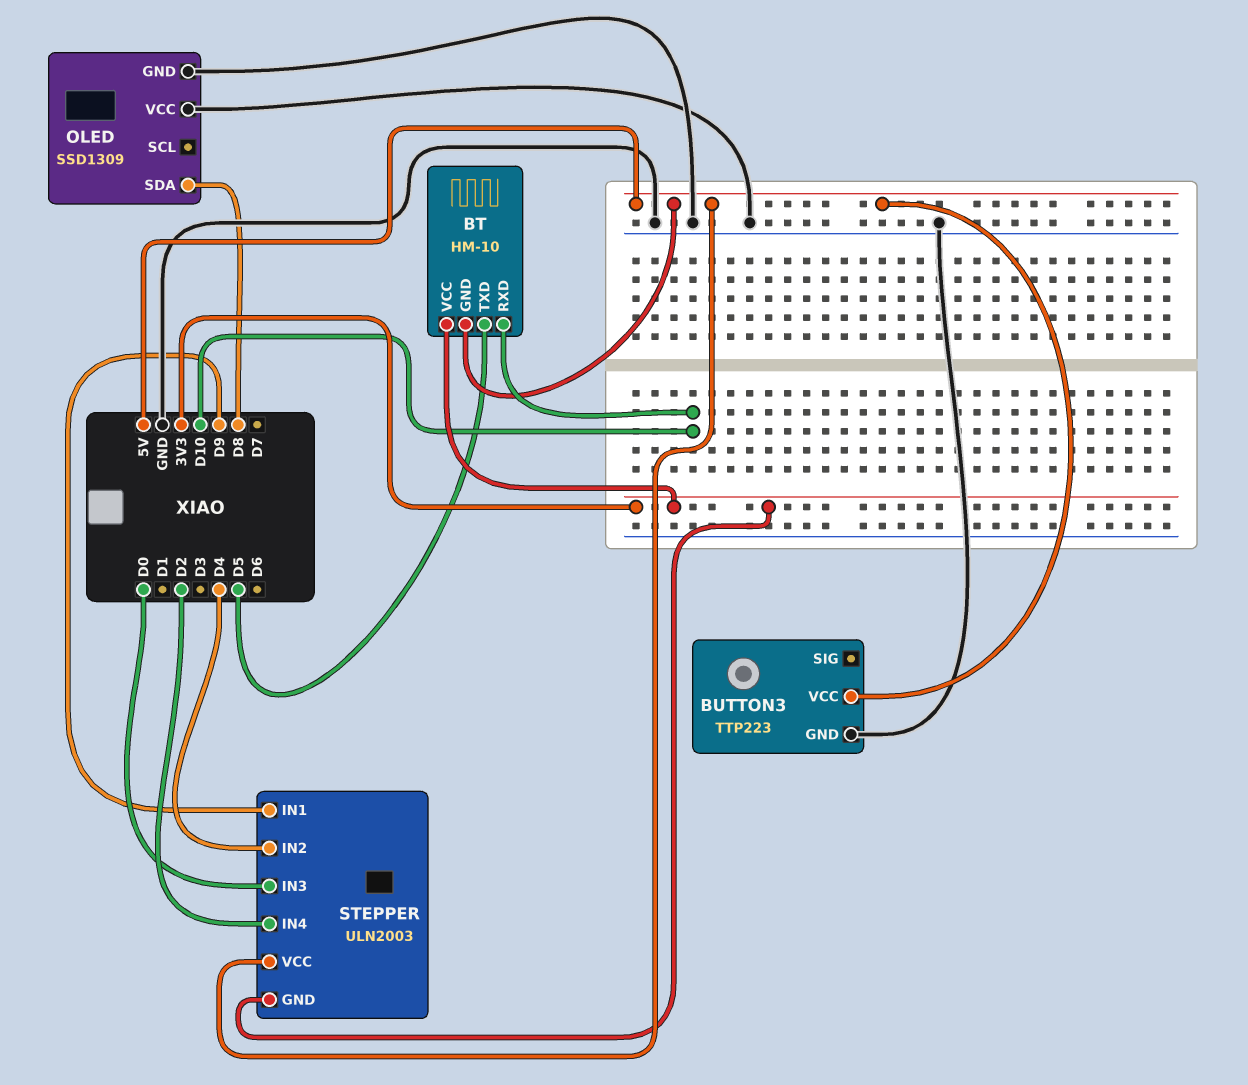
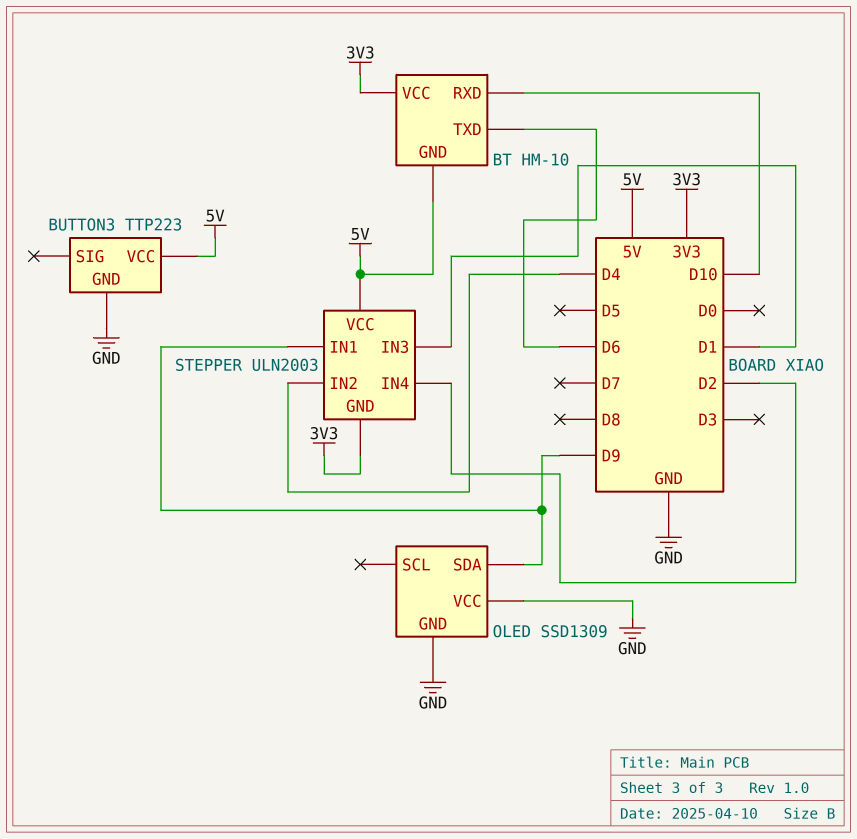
BT pin TXD: D5 -> D6
OLED pin SDA: D8 -> D9
STEPPER pin IN3: D0 -> D1

